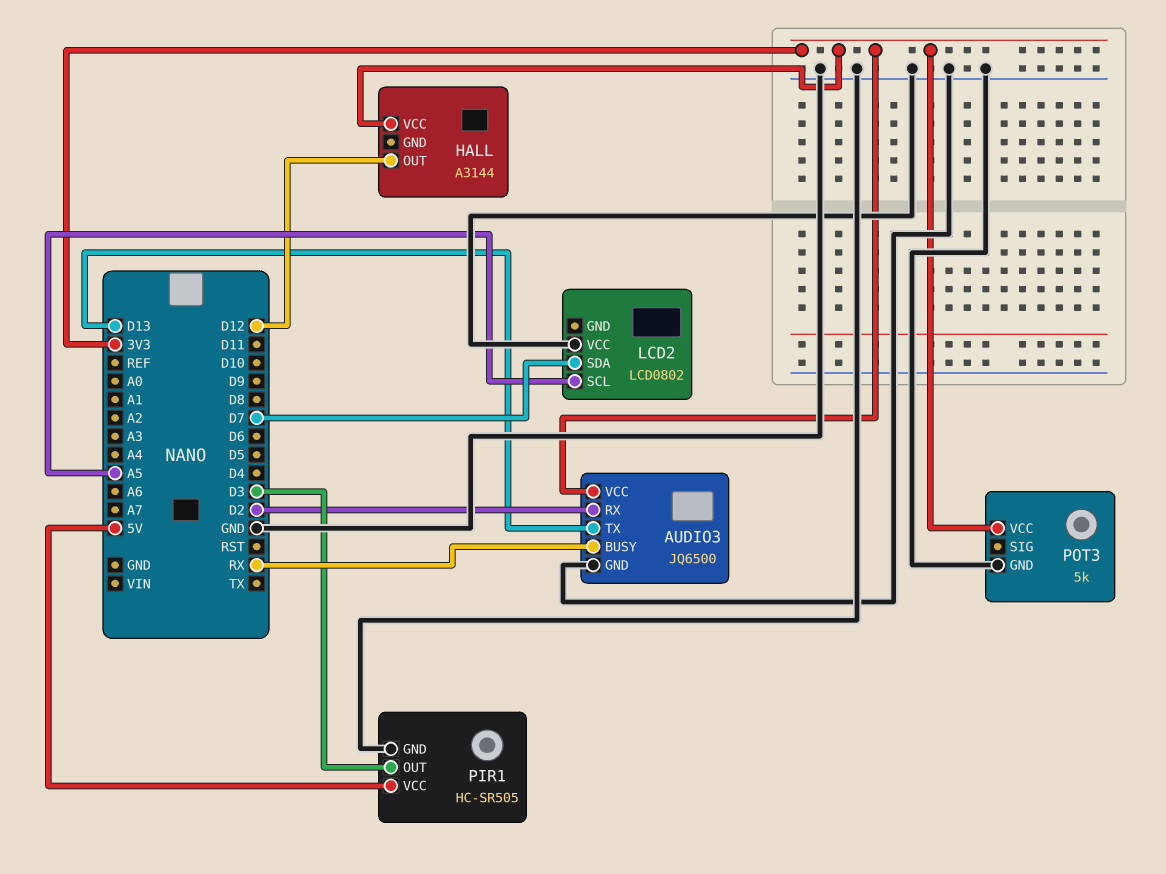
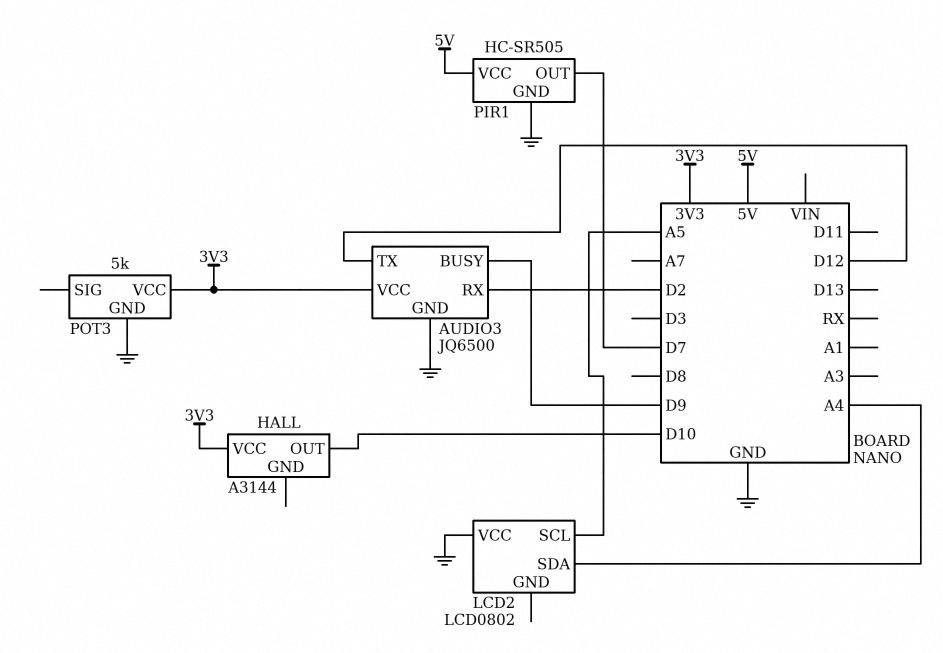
AUDIO3 pin BUSY: RX -> D9
AUDIO3 pin TX: D13 -> D12
HALL pin OUT: D12 -> D10
LCD2 pin SDA: D7 -> A4
PIR1 pin OUT: D3 -> D7

